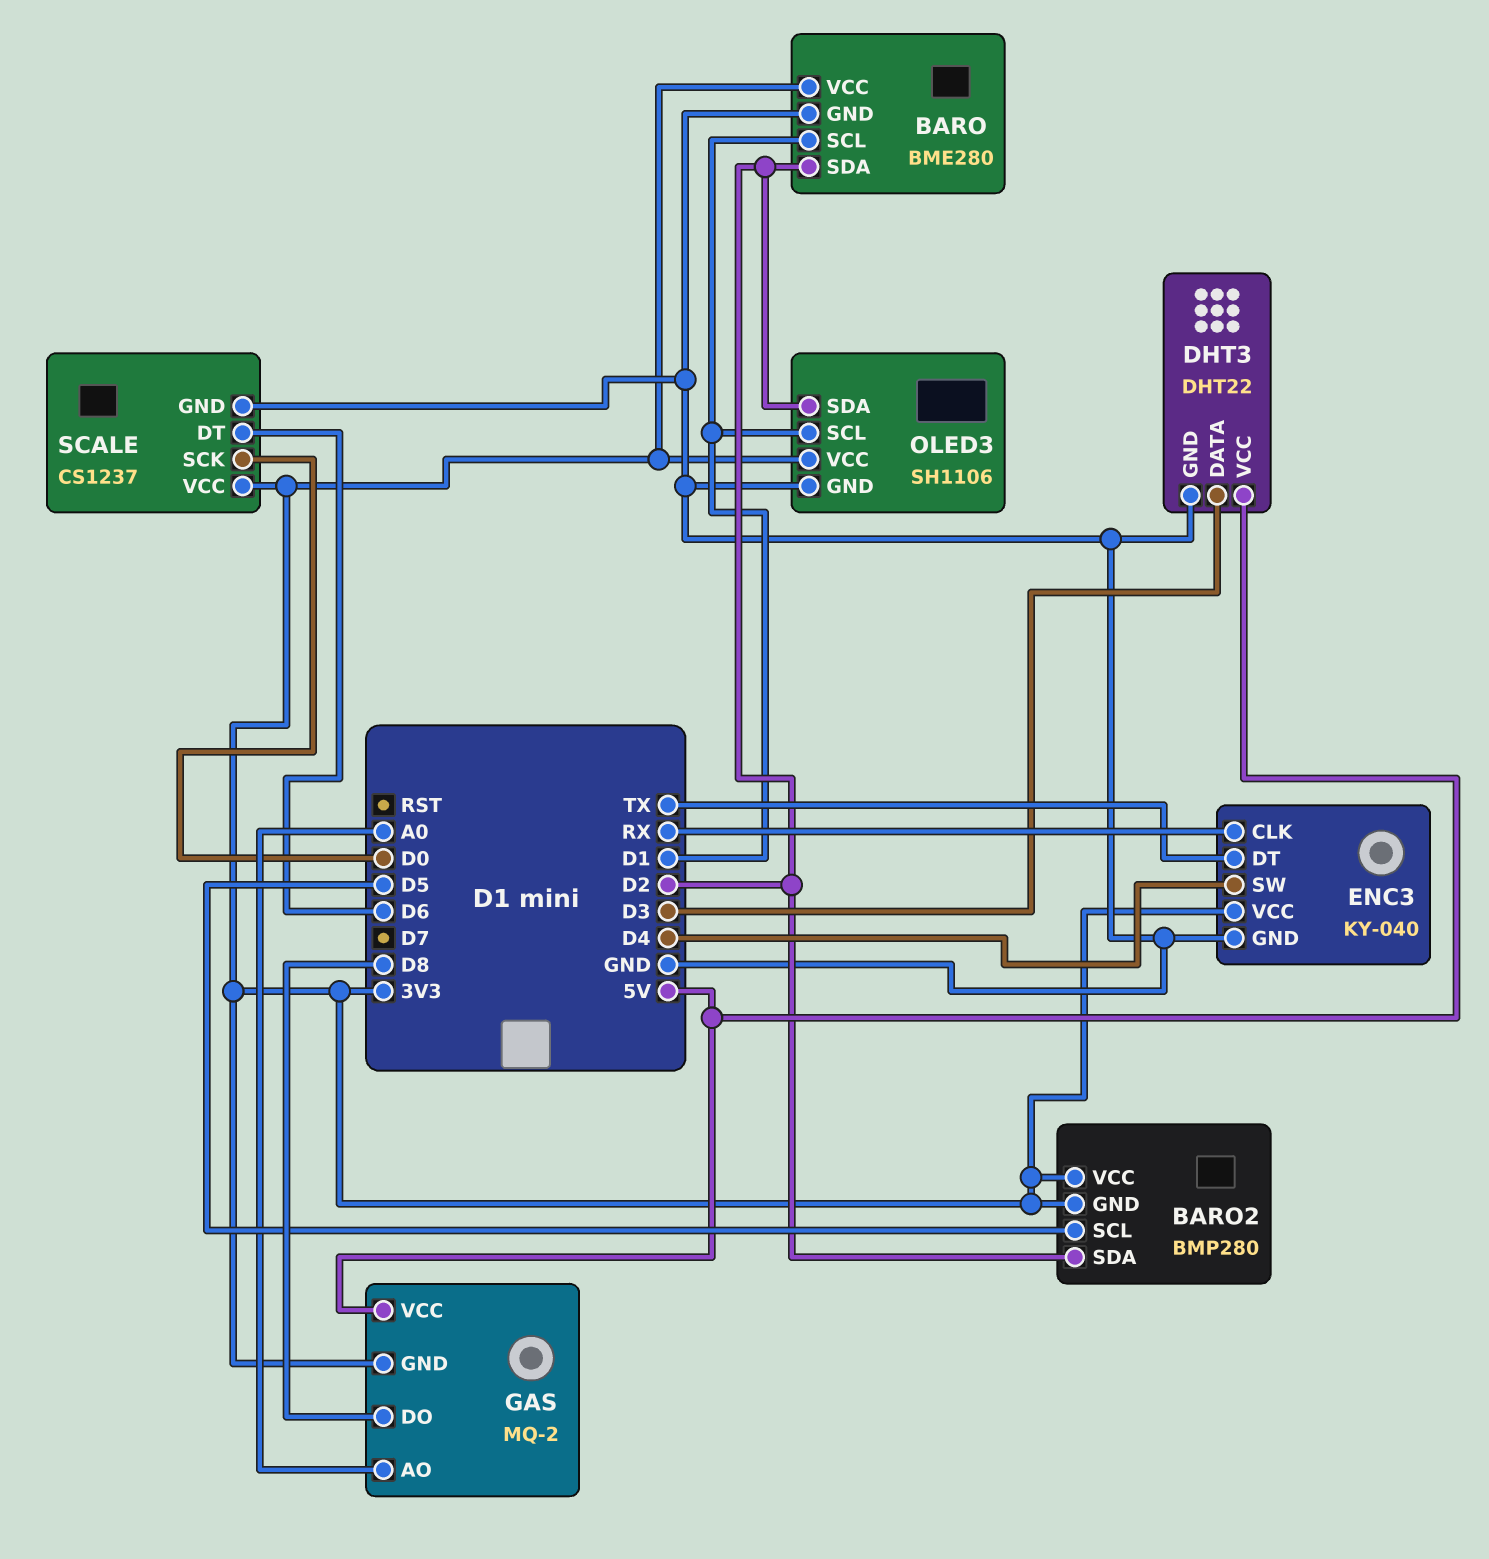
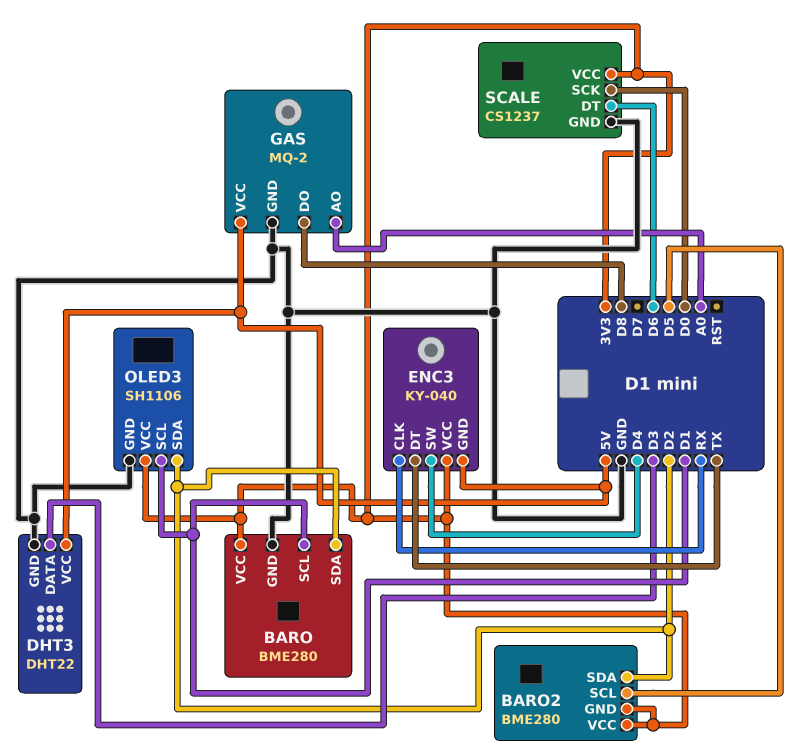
BARO2: BMP280 -> BME280
ENC3 pin GND: GND -> 5V
GAS pin GND: 3V3 -> GND

